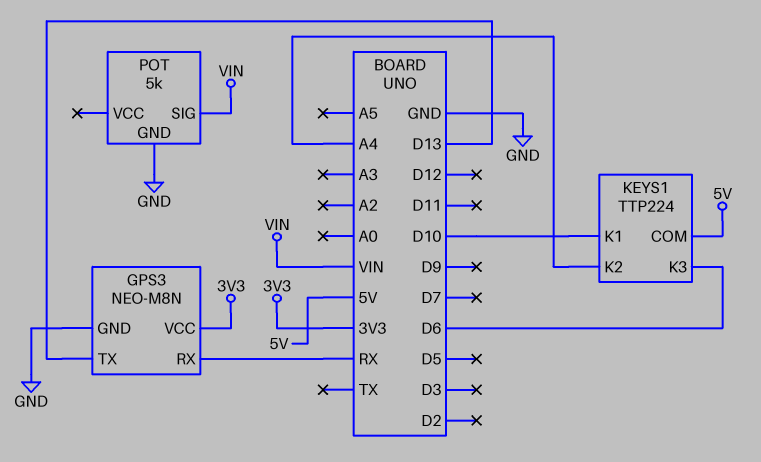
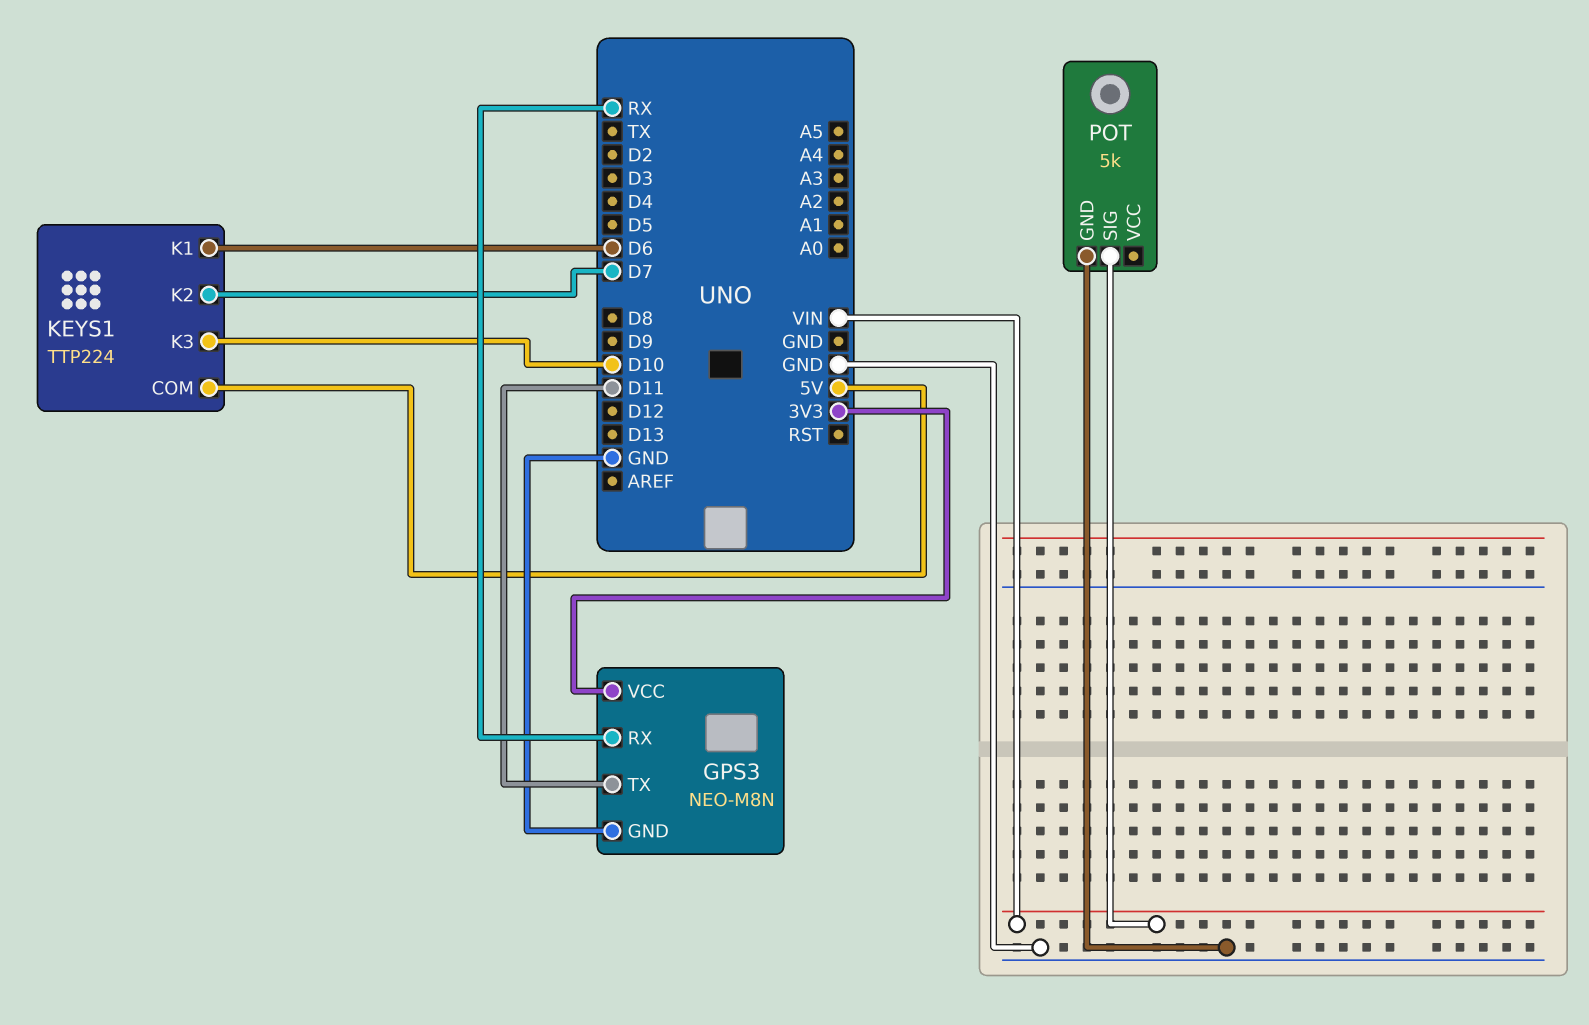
GPS3 pin TX: D13 -> D11
KEYS1 pin K1: D10 -> D6
KEYS1 pin K2: A4 -> D7
KEYS1 pin K3: D6 -> D10

